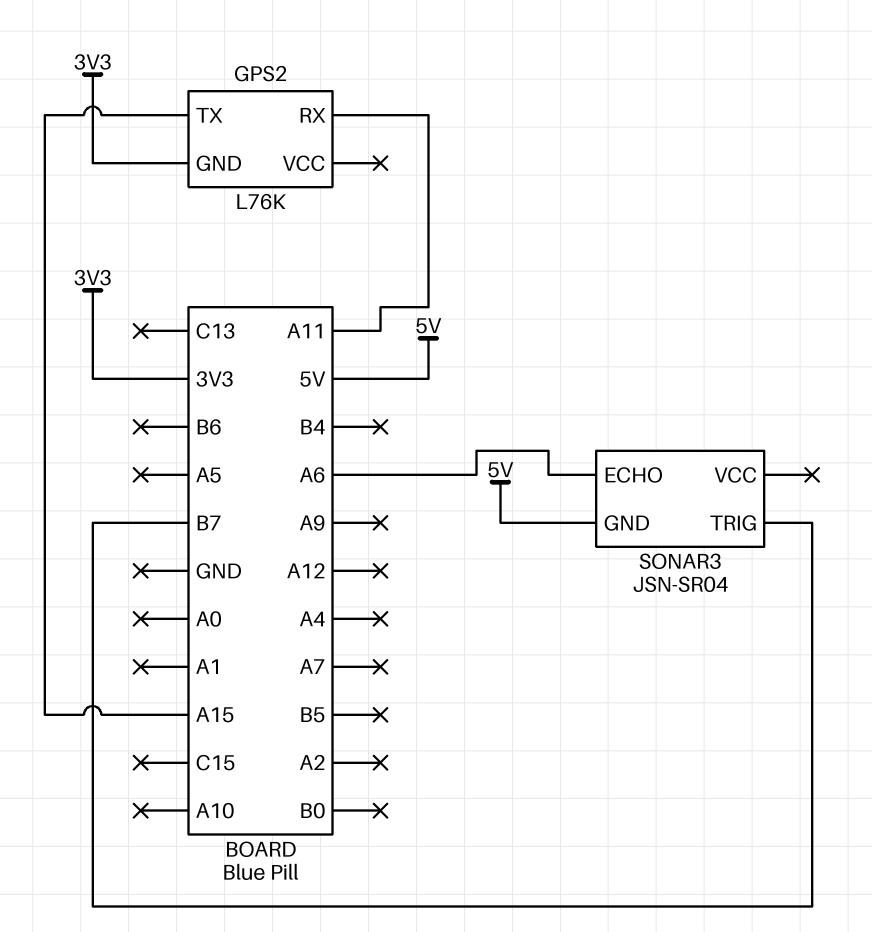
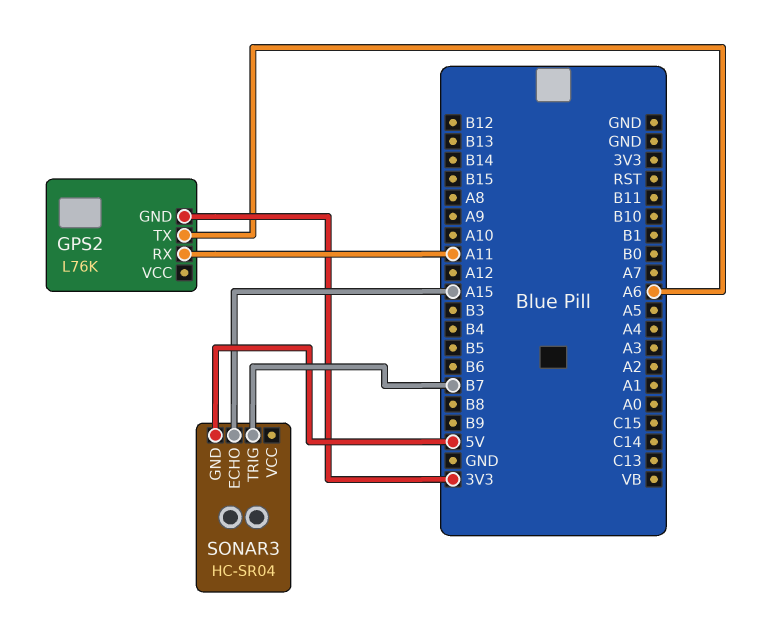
GPS2 pin TX: A15 -> A6
SONAR3: JSN-SR04 -> HC-SR04
SONAR3 pin ECHO: A6 -> A15

